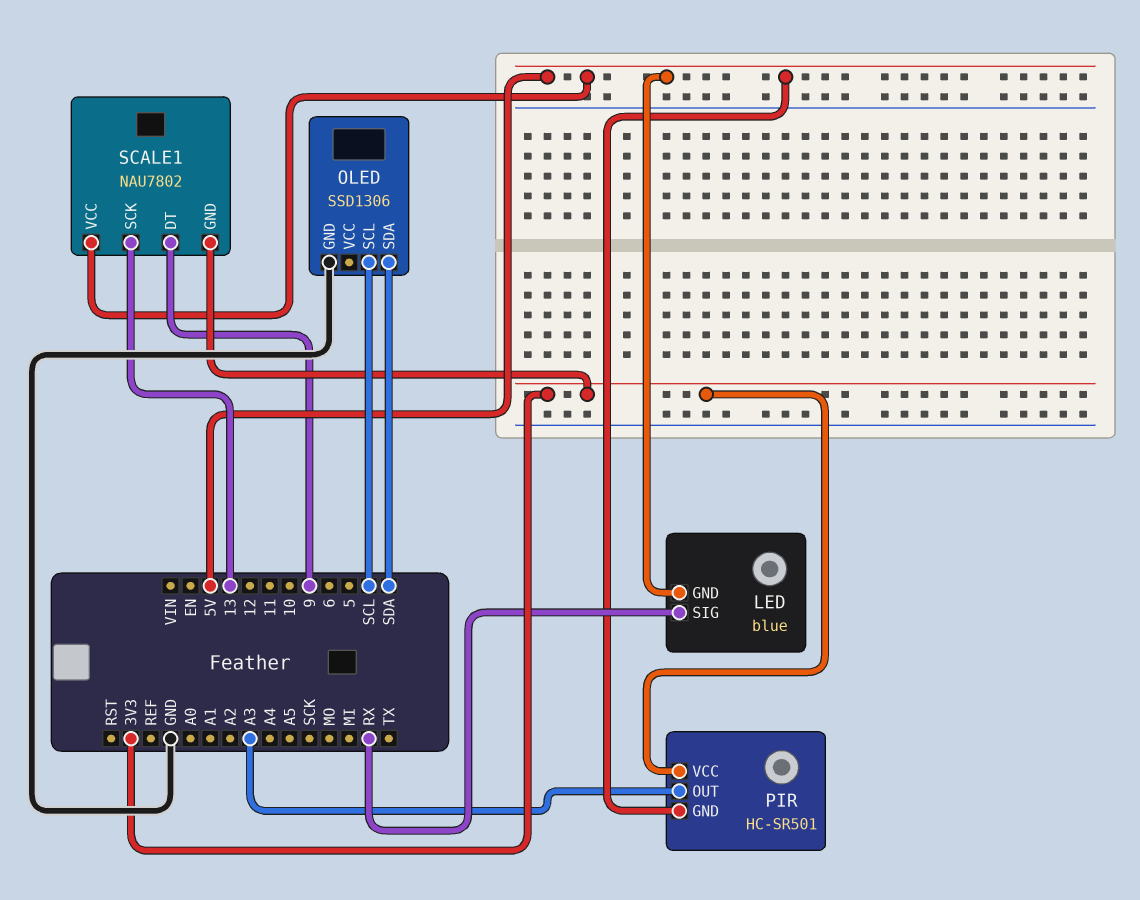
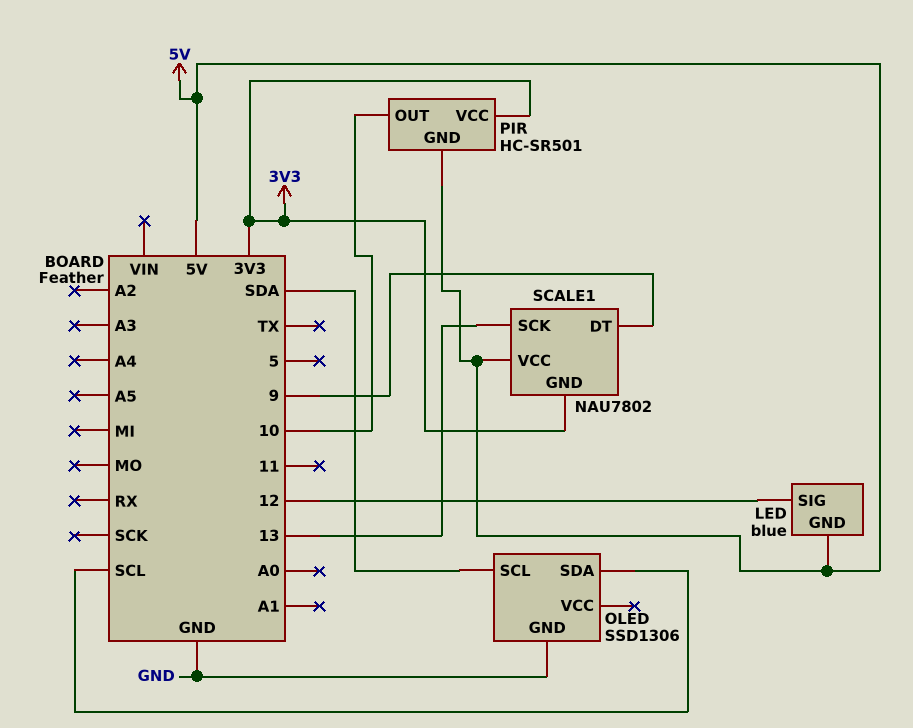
LED pin SIG: RX -> 12
OLED pin SCL: SCL -> SDA
OLED pin SDA: SDA -> SCL
PIR pin OUT: A3 -> 10

